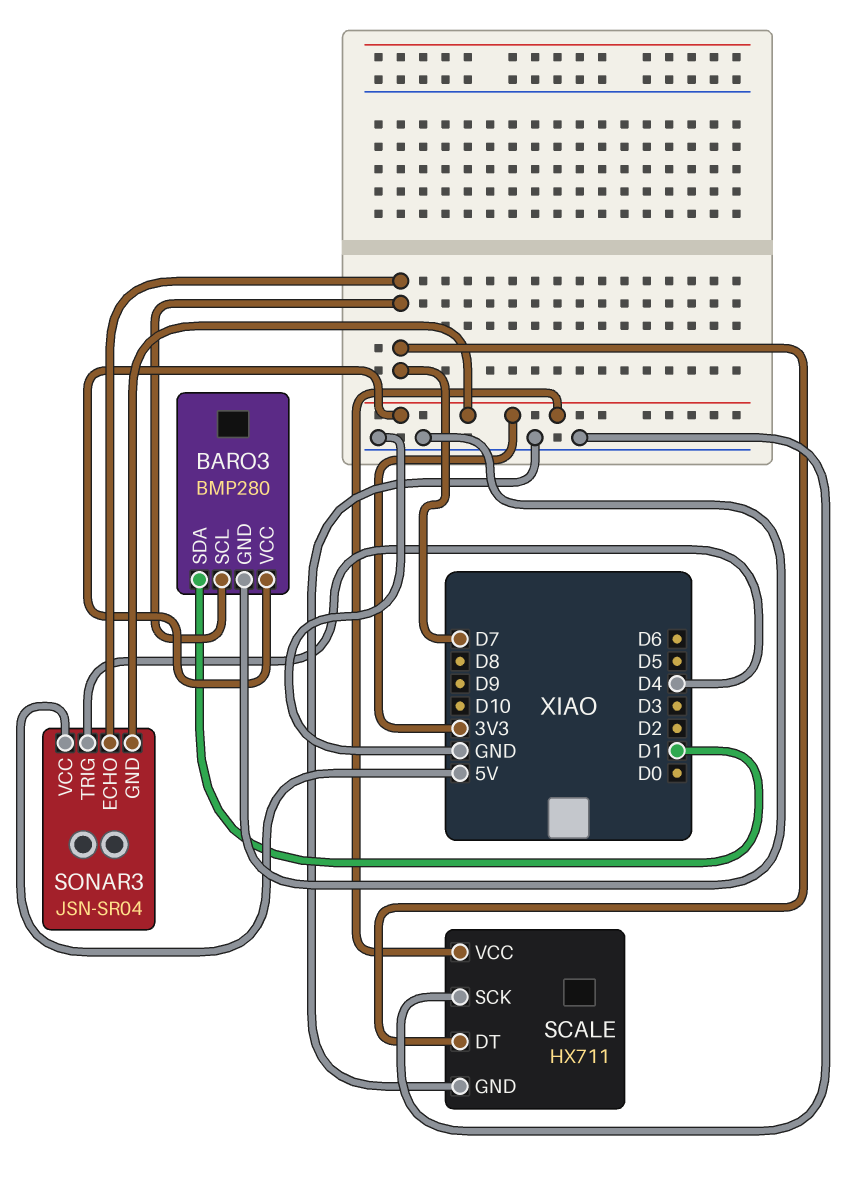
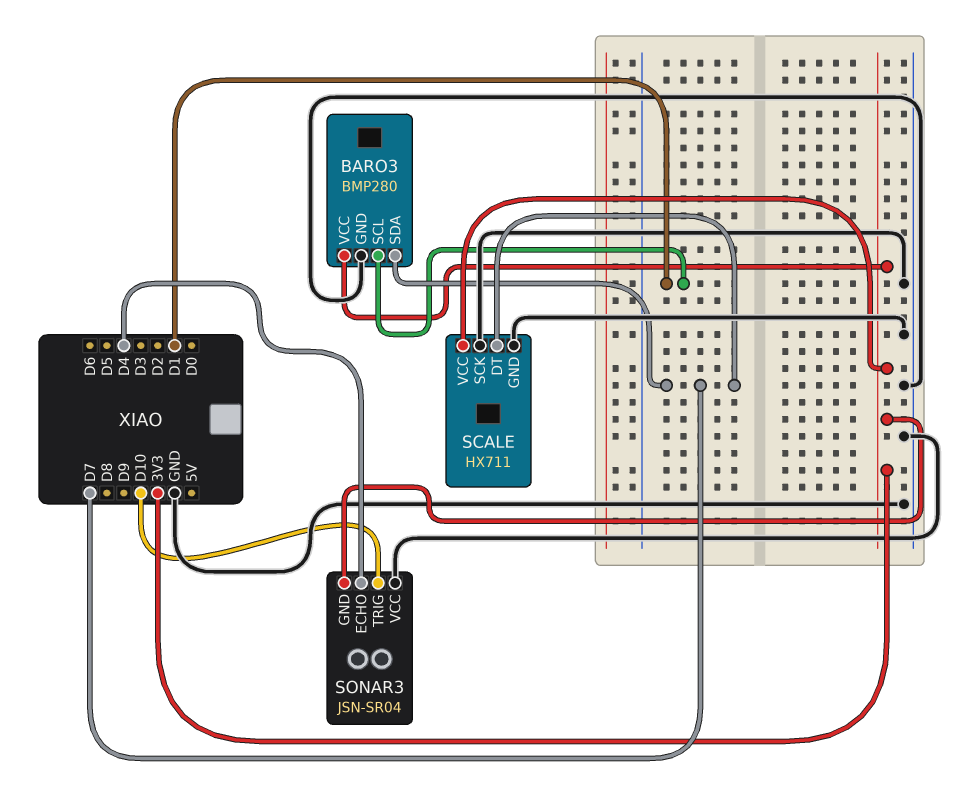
BARO3 pin SCL: D7 -> D1
BARO3 pin SDA: D1 -> D7
SONAR3 pin ECHO: D7 -> D4
SONAR3 pin TRIG: D4 -> D10
SONAR3 pin VCC: 5V -> GND

